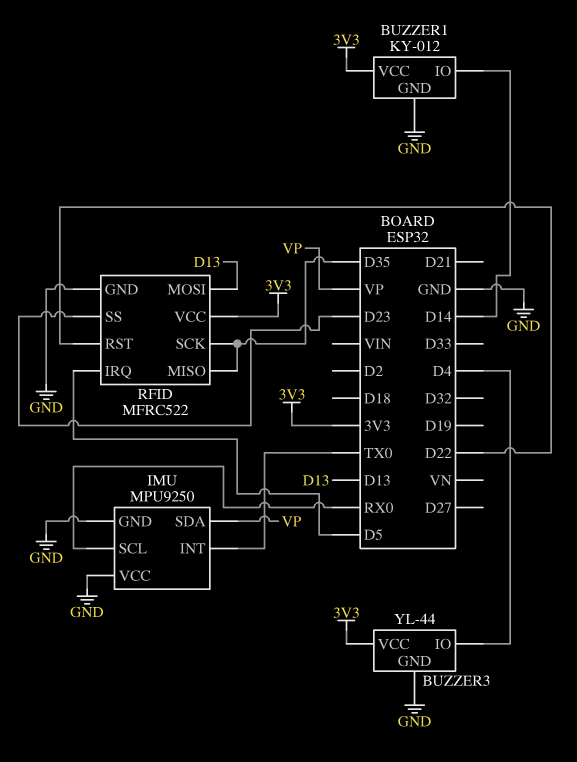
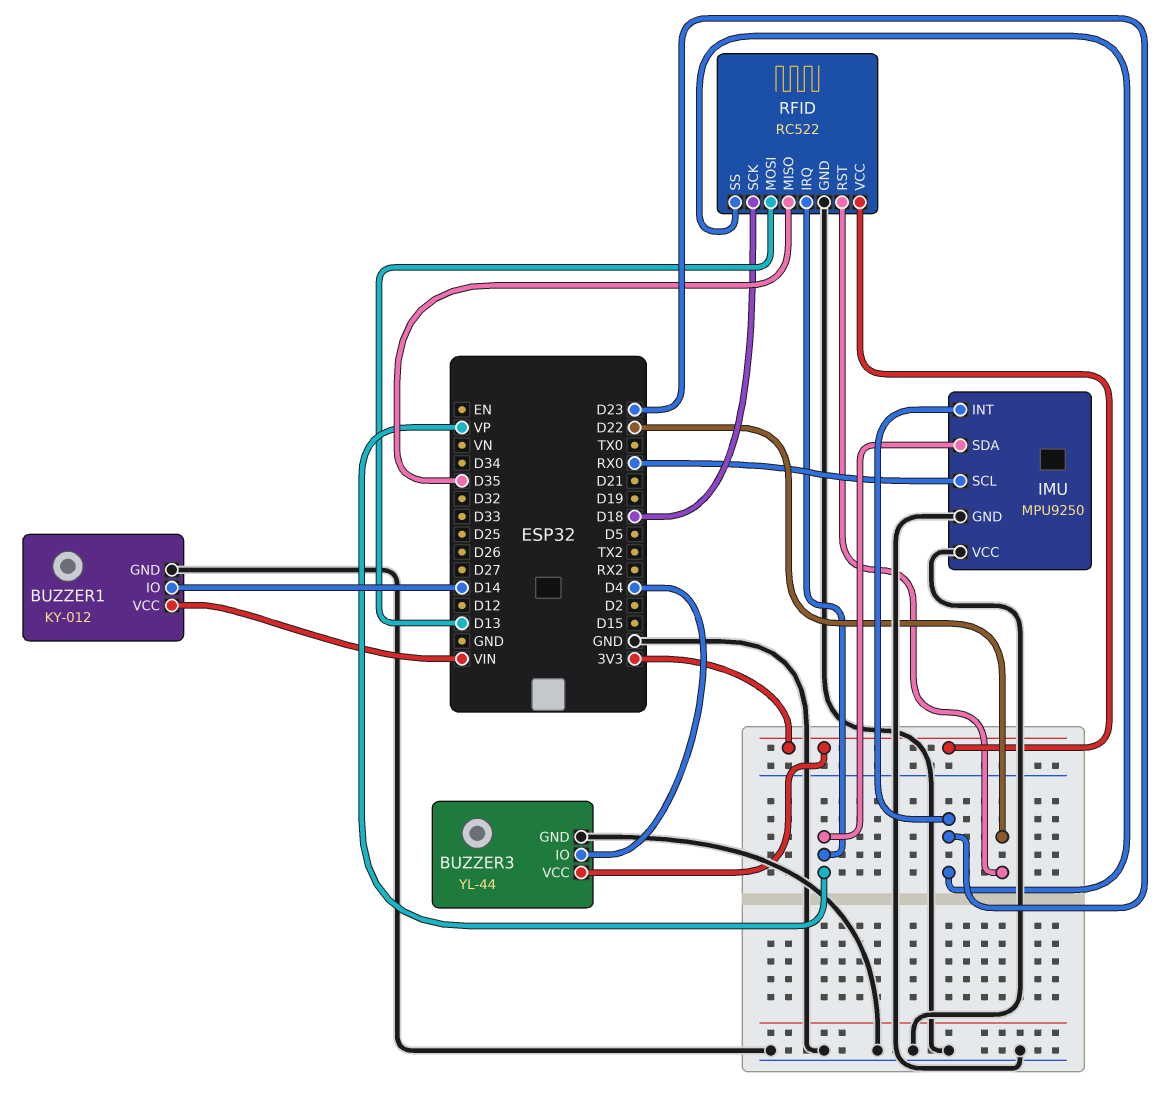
BUZZER1 pin VCC: 3V3 -> VIN
IMU pin INT: TX0 -> D23
RFID: MFRC522 -> RC522
RFID pin IRQ: D5 -> VP
RFID pin SCK: D35 -> D18

